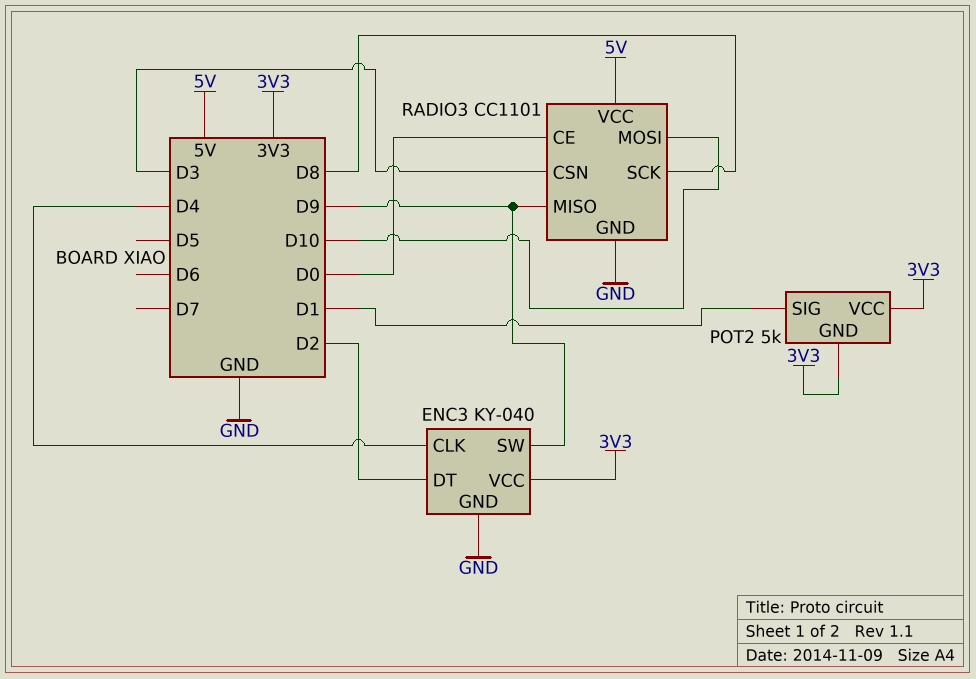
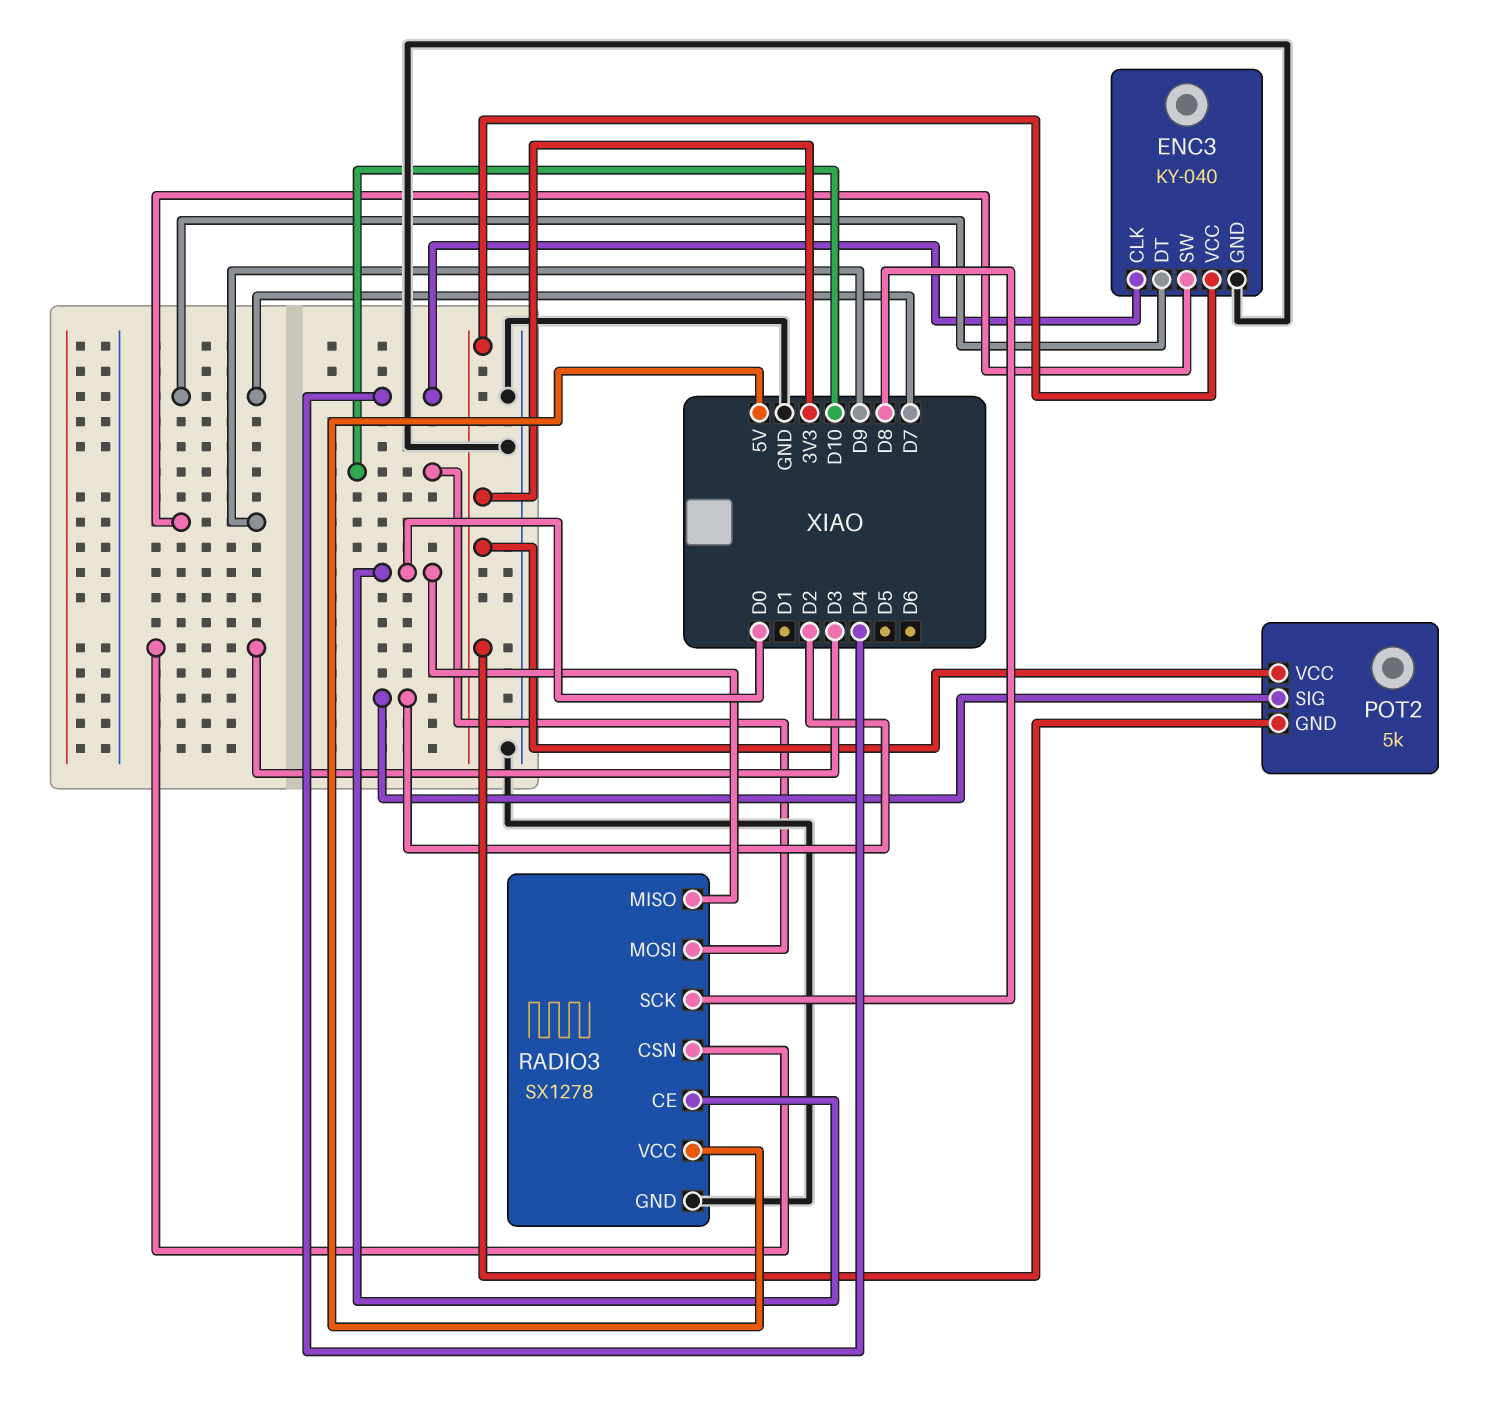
ENC3 pin DT: D2 -> D7
POT2 pin SIG: D1 -> D2
RADIO3: CC1101 -> SX1278
RADIO3 pin MISO: D9 -> D0

